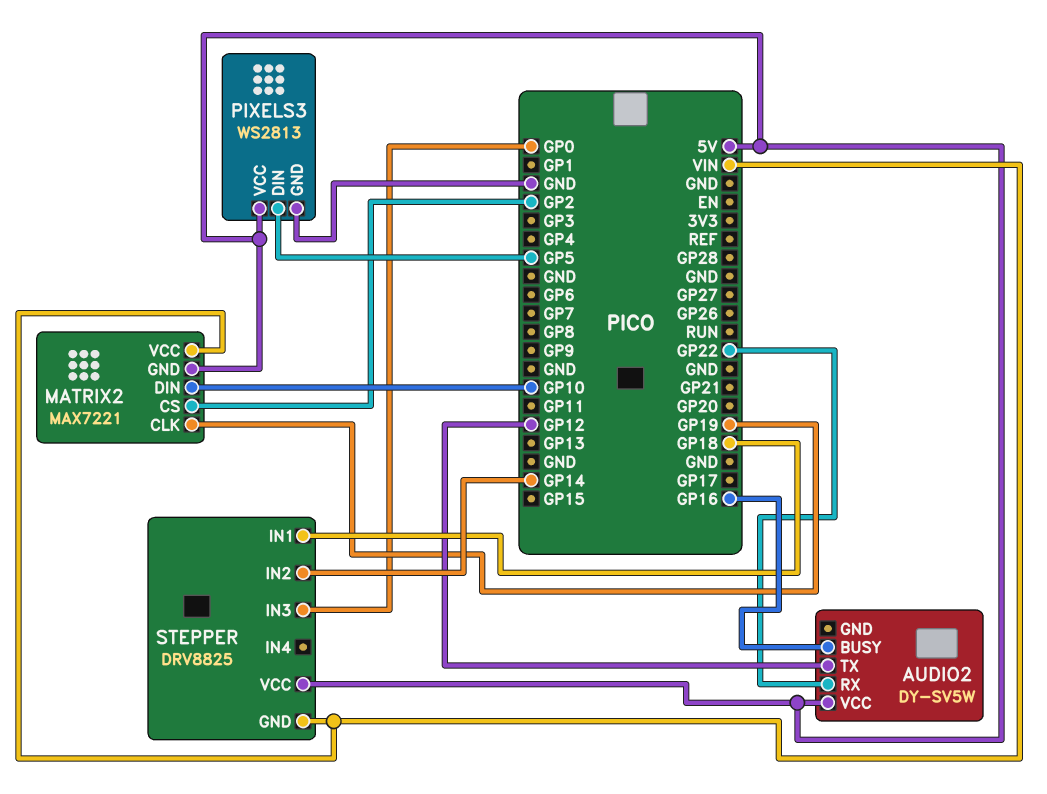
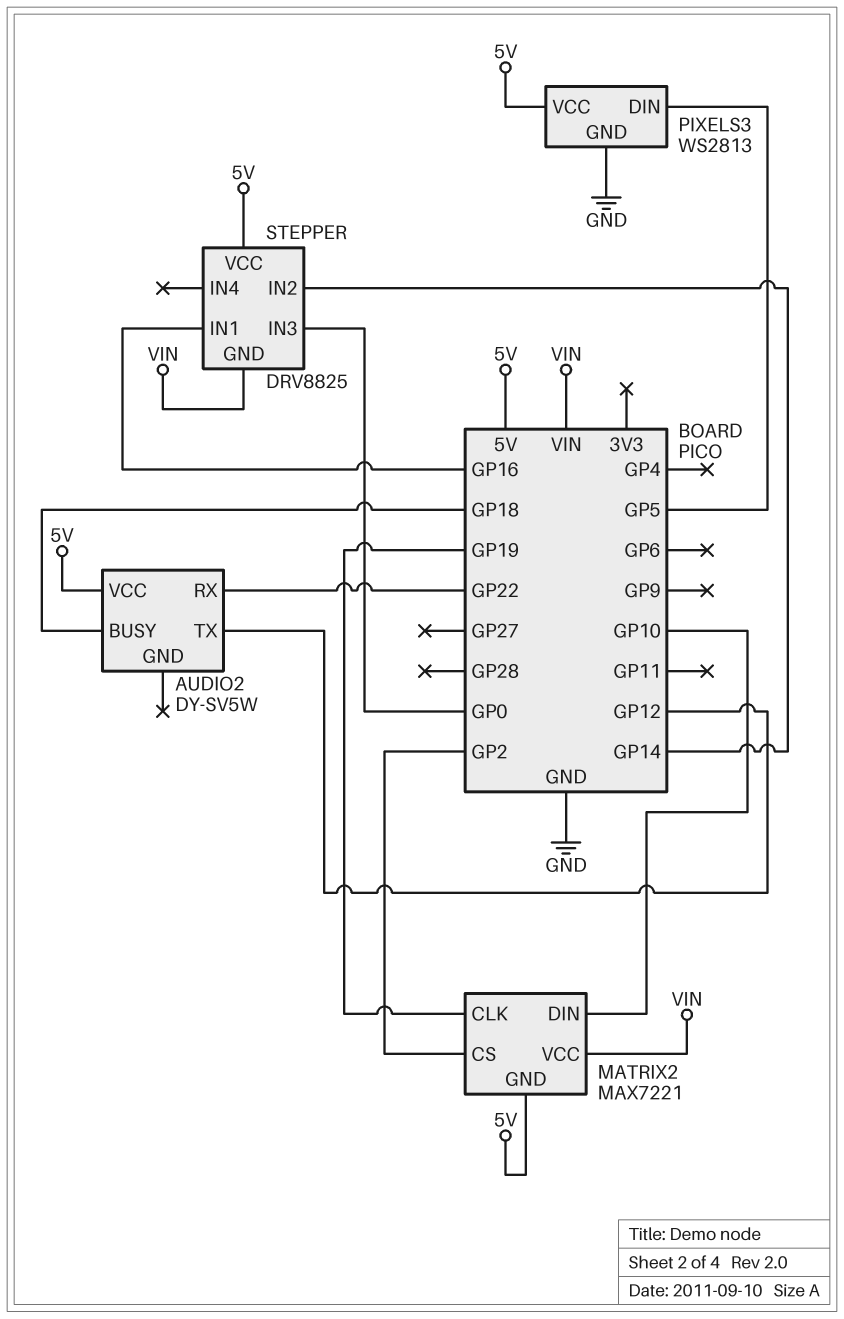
AUDIO2 pin BUSY: GP16 -> GP18
STEPPER pin IN1: GP18 -> GP16

